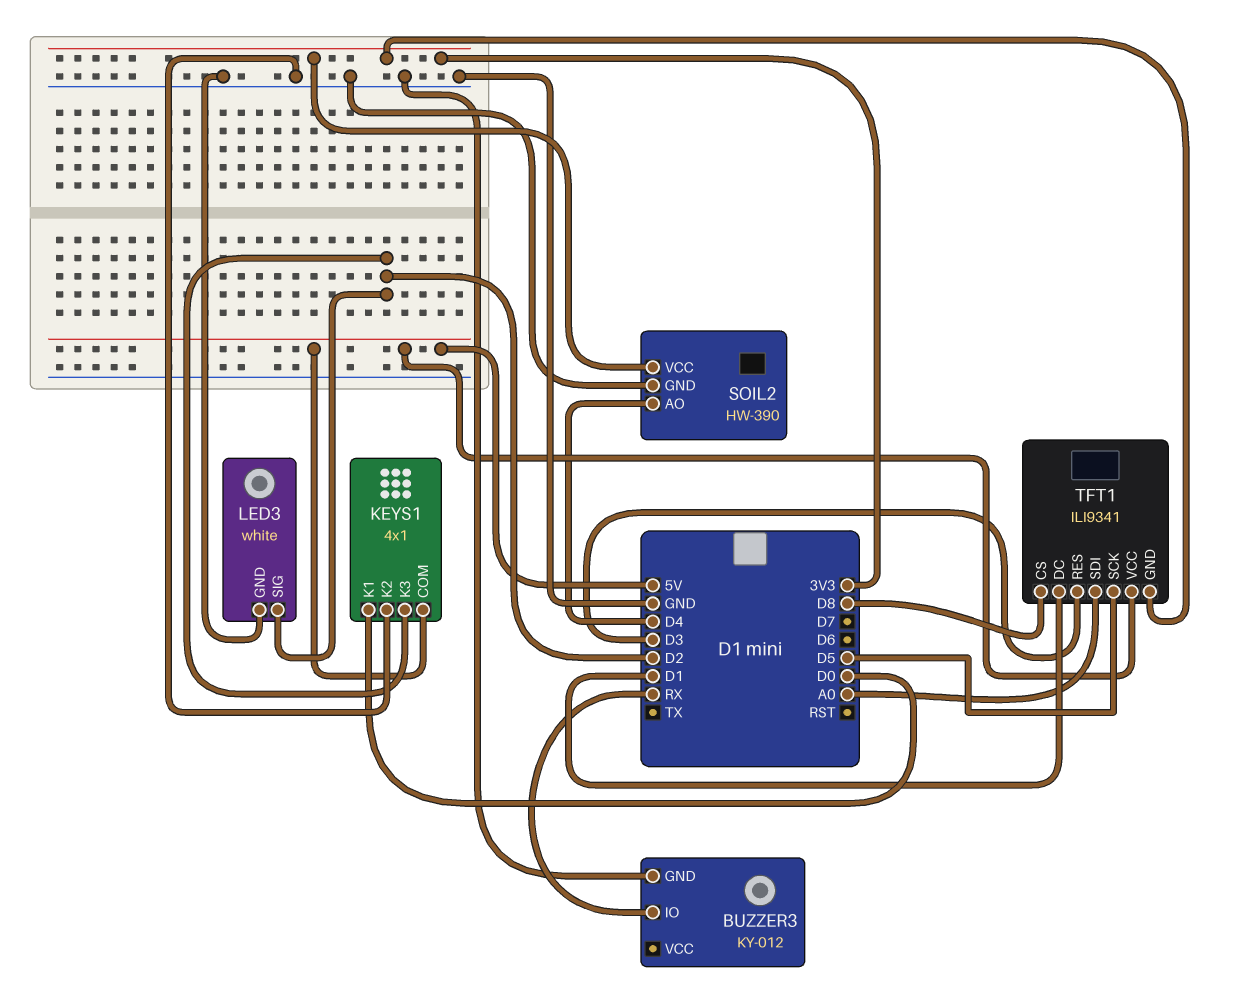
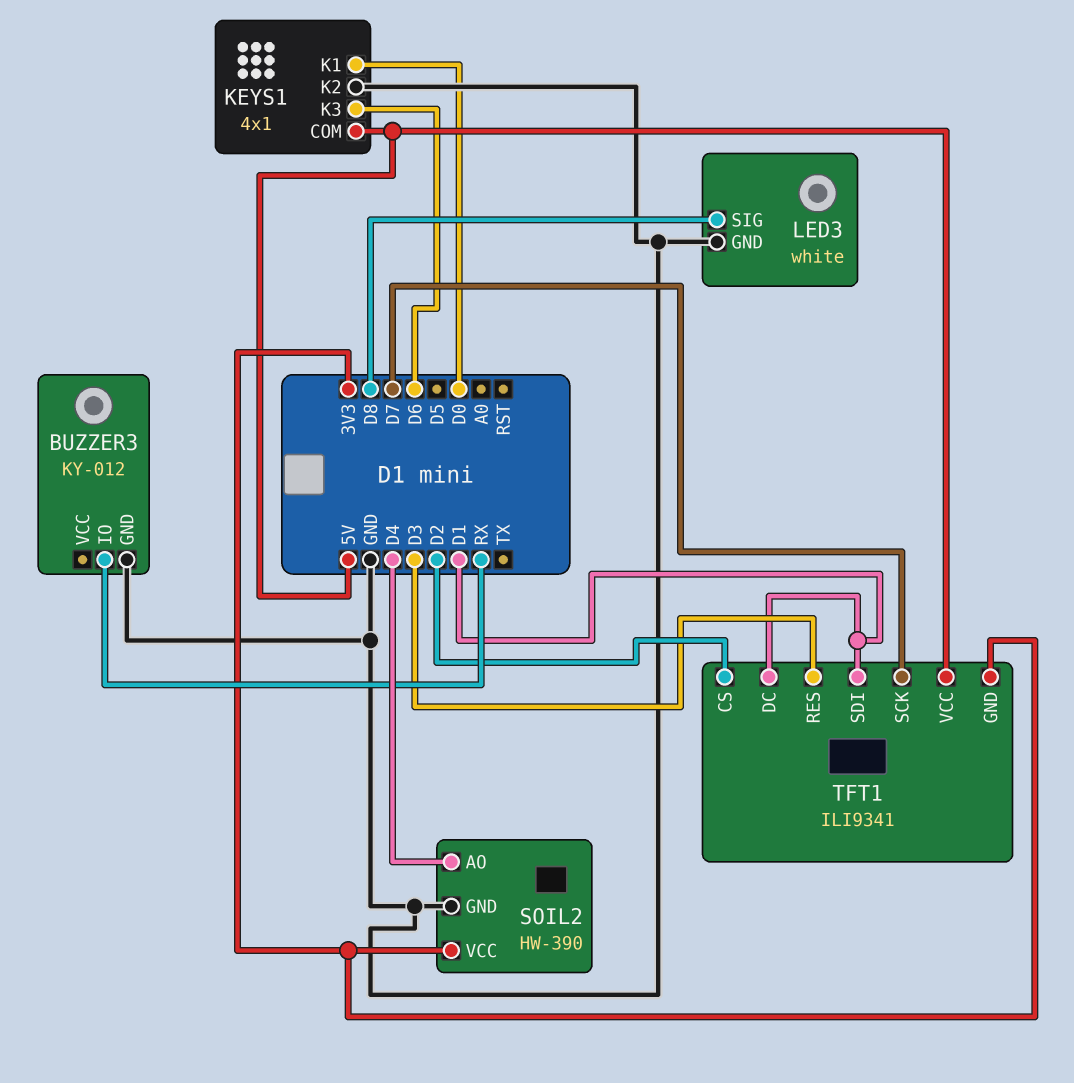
KEYS1 pin K3: D2 -> D6
LED3 pin SIG: D2 -> D8
TFT1 pin CS: D8 -> D2
TFT1 pin SCK: D5 -> D7
TFT1 pin SDI: A0 -> D1

